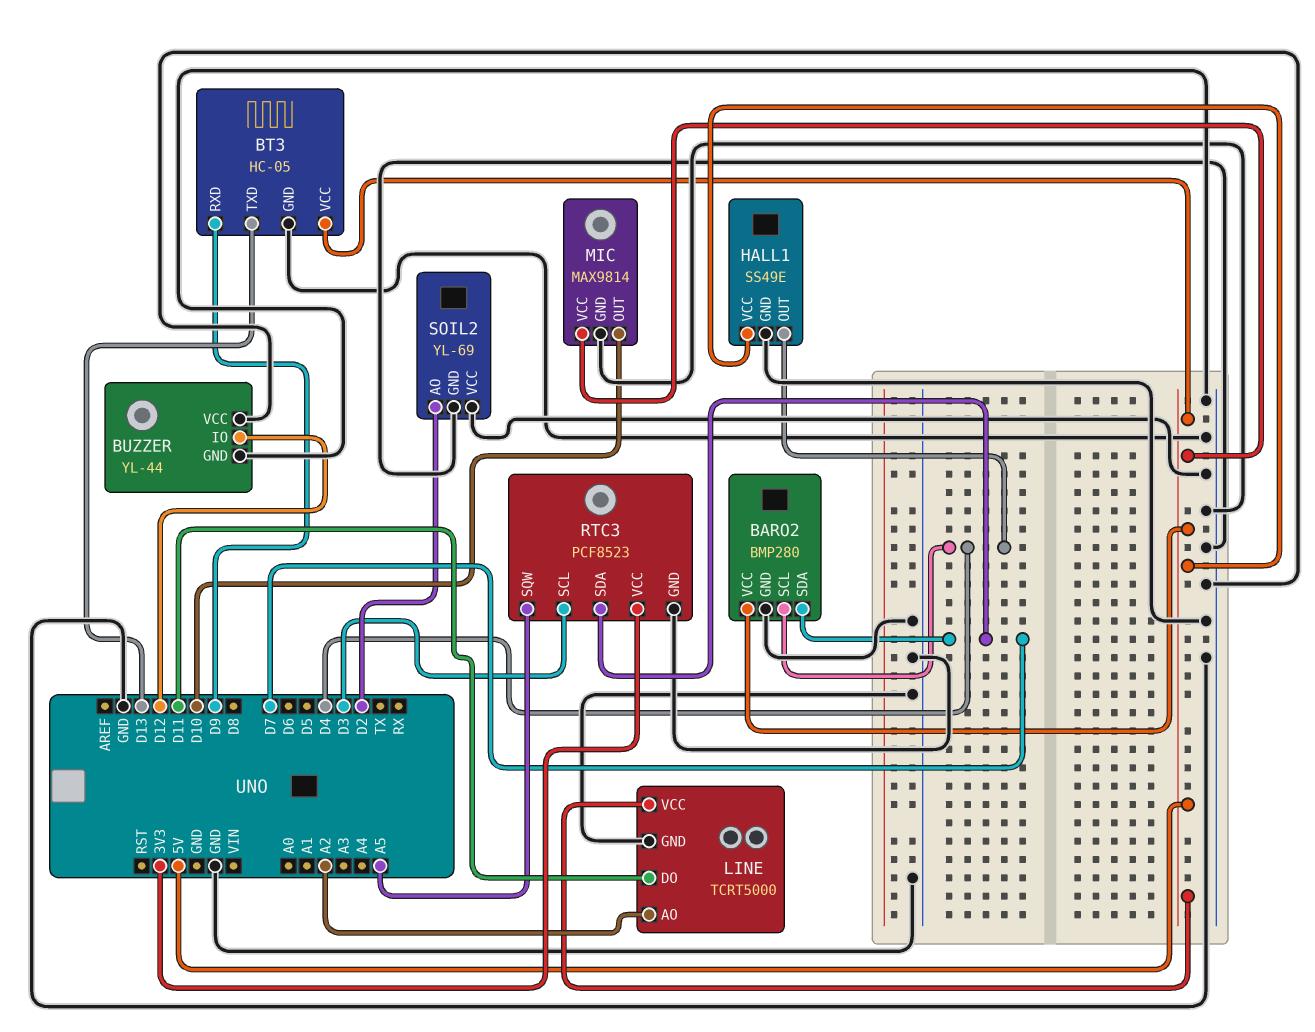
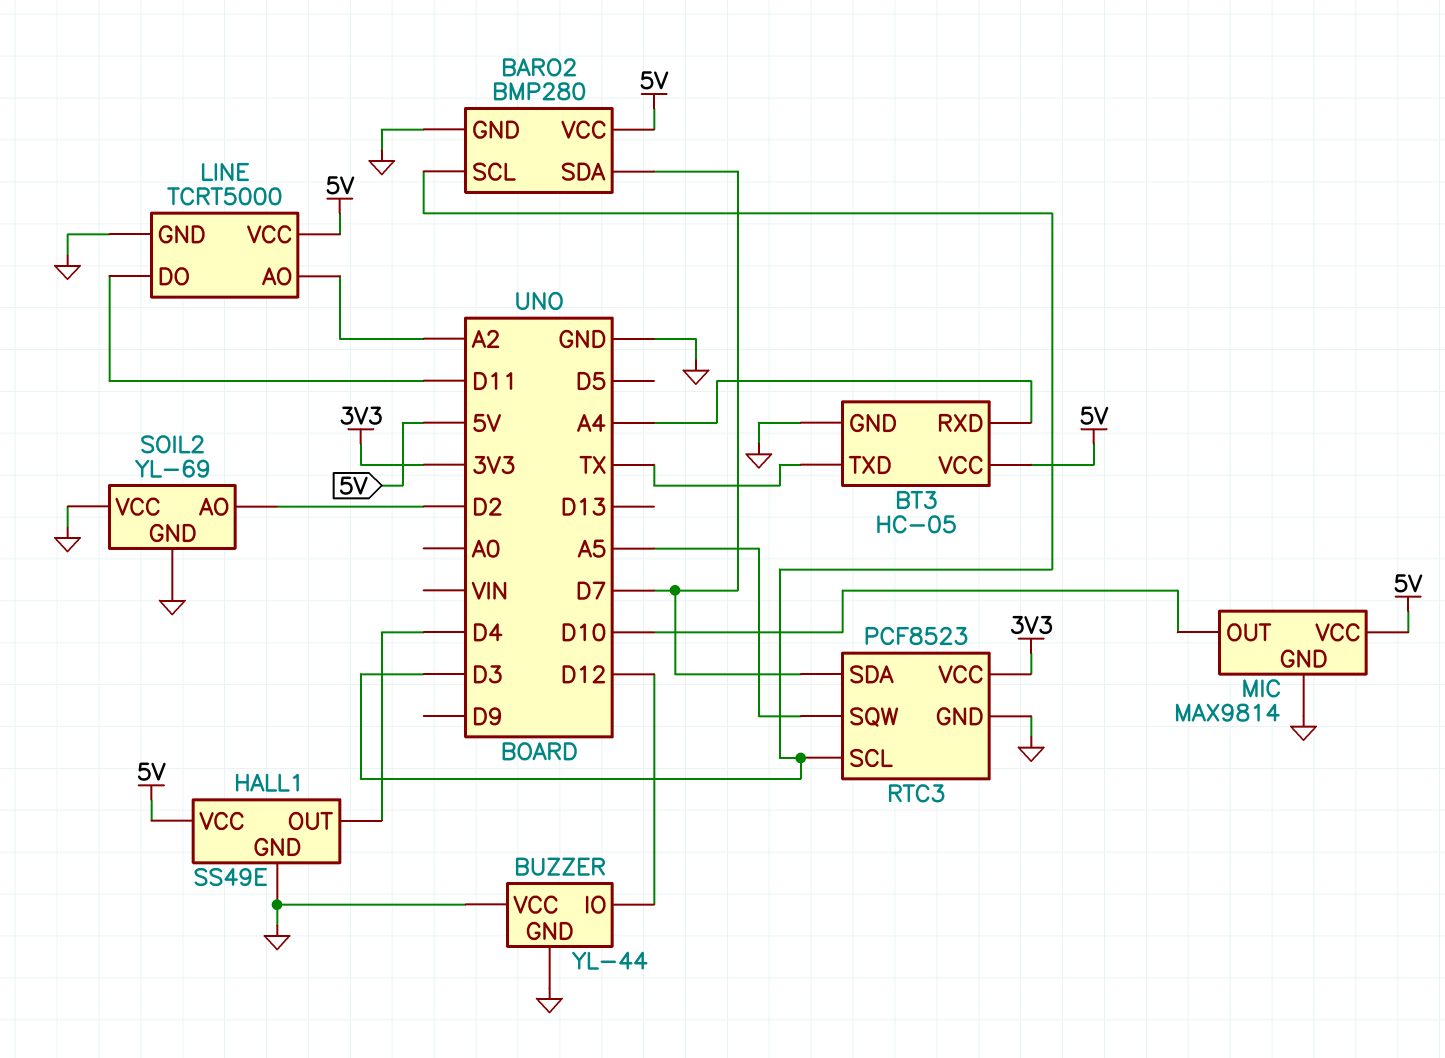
BARO2 pin SCL: D4 -> D3
BT3 pin RXD: D9 -> A4
BT3 pin TXD: D13 -> TX

